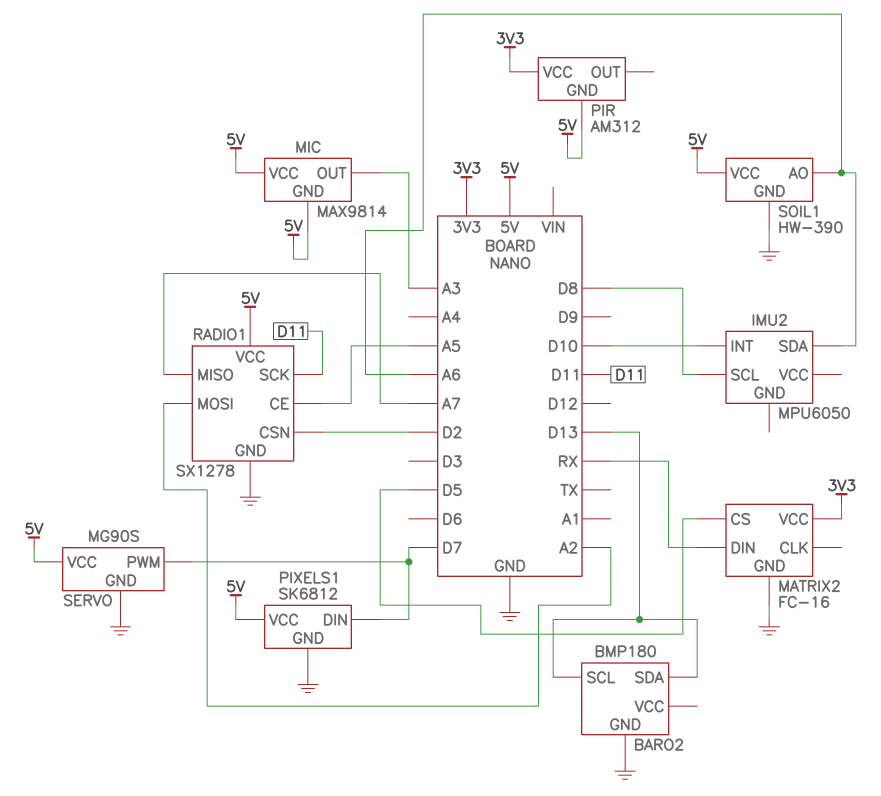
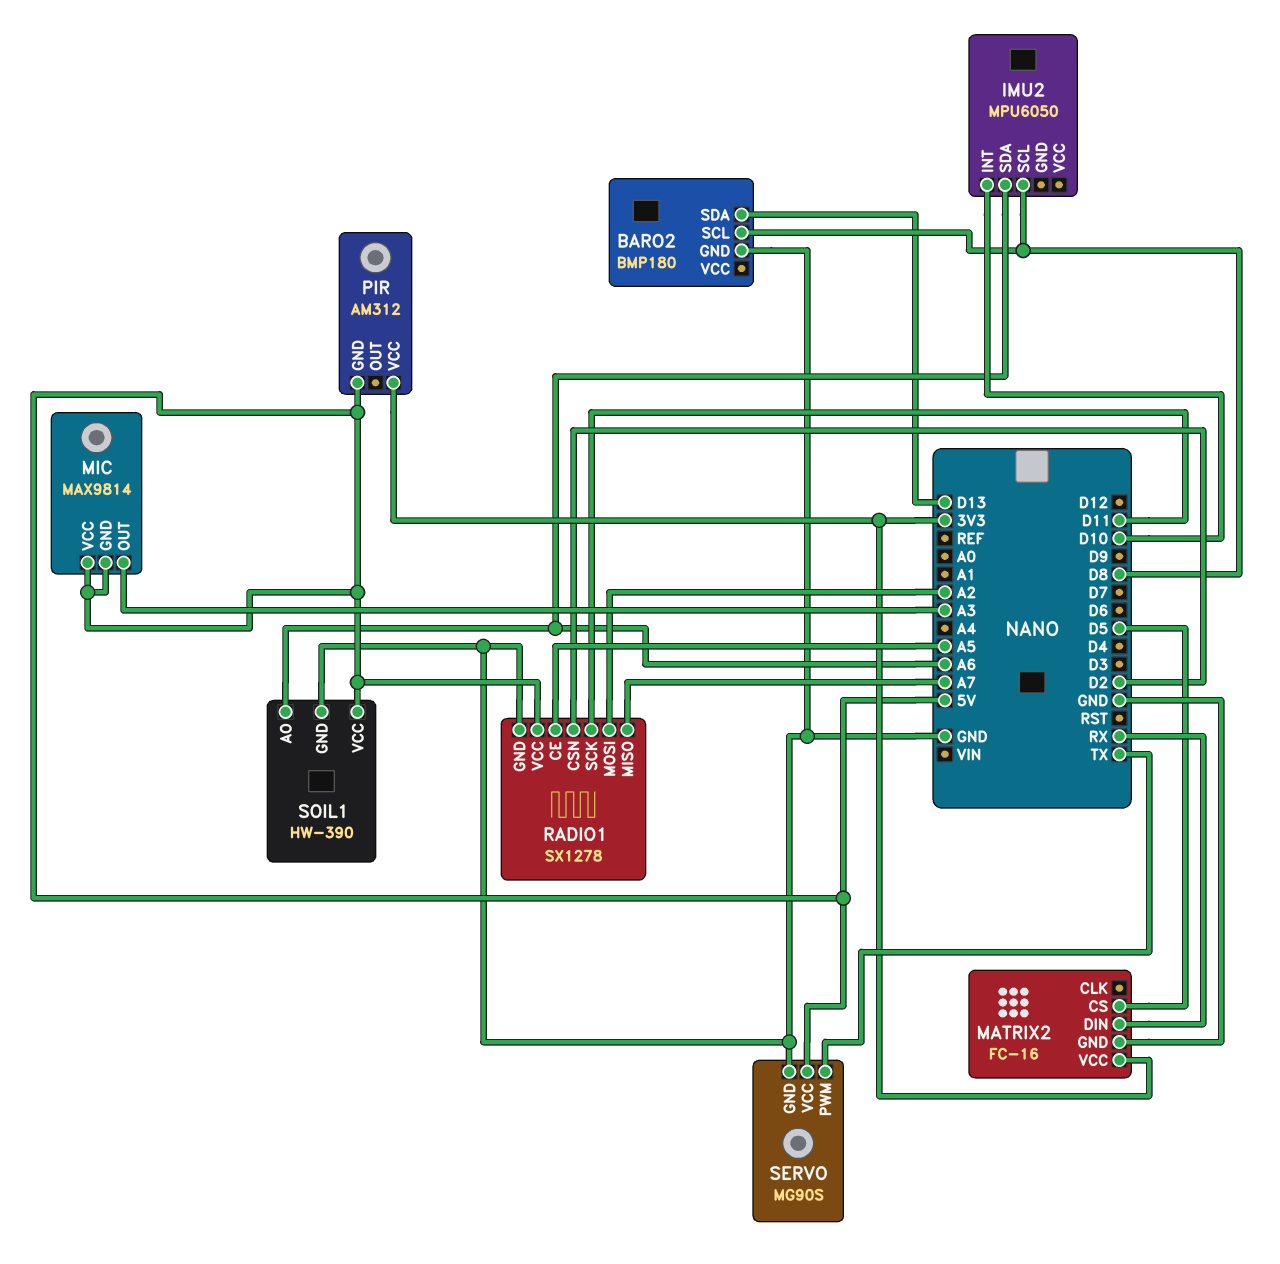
BARO2 pin SCL: D13 -> D8
PIXELS1: SK6812 -> none
PIXELS1 pin DIN: D7 -> none
PIXELS1 pin GND: GND -> none
PIXELS1 pin VCC: 5V -> none
SERVO pin PWM: D7 -> TX

